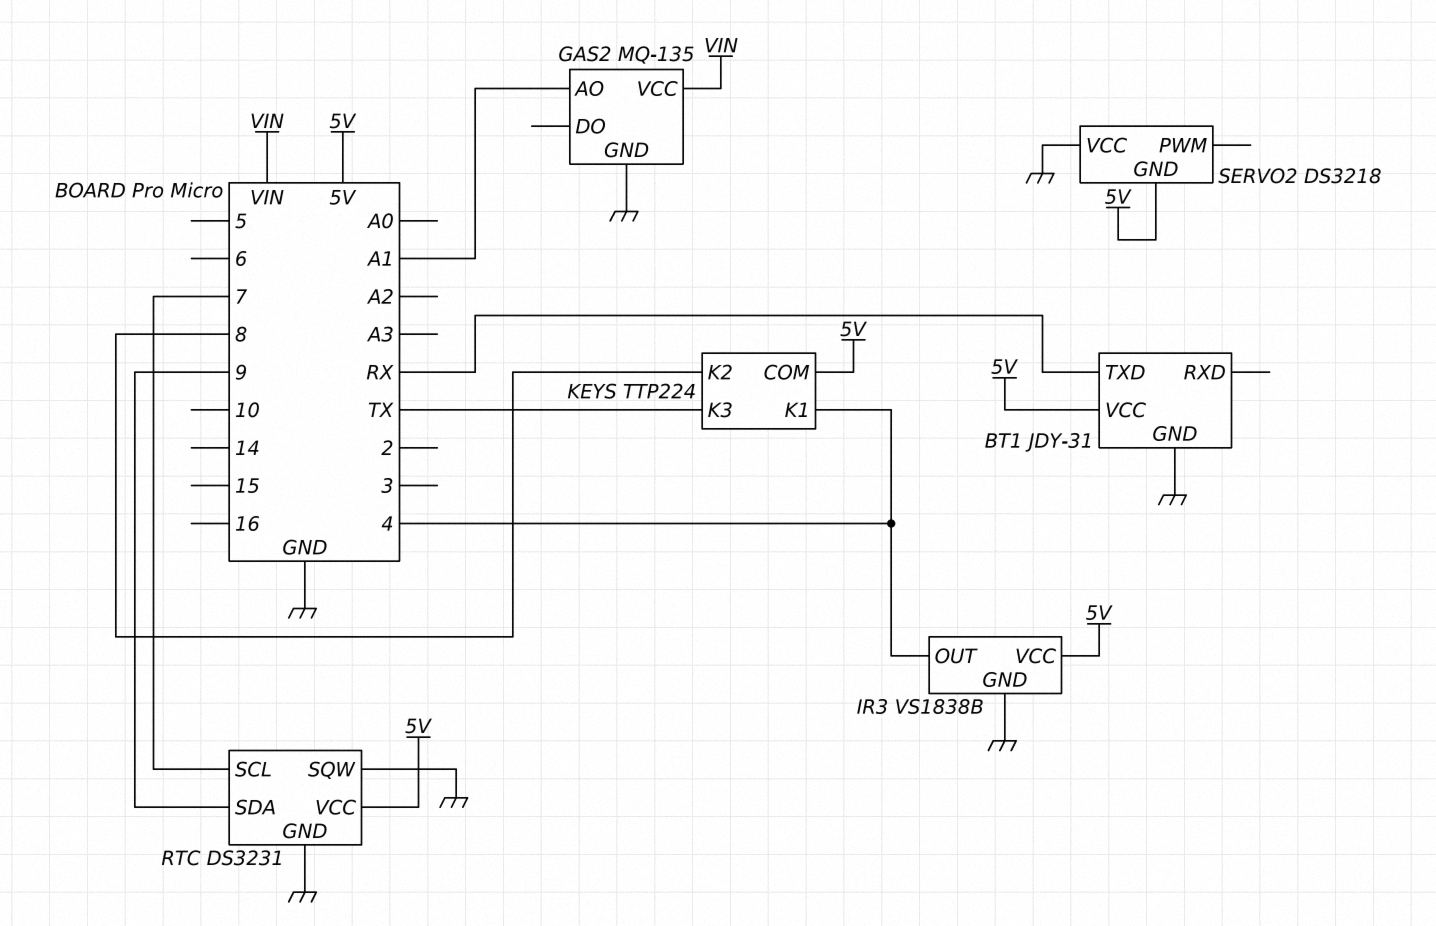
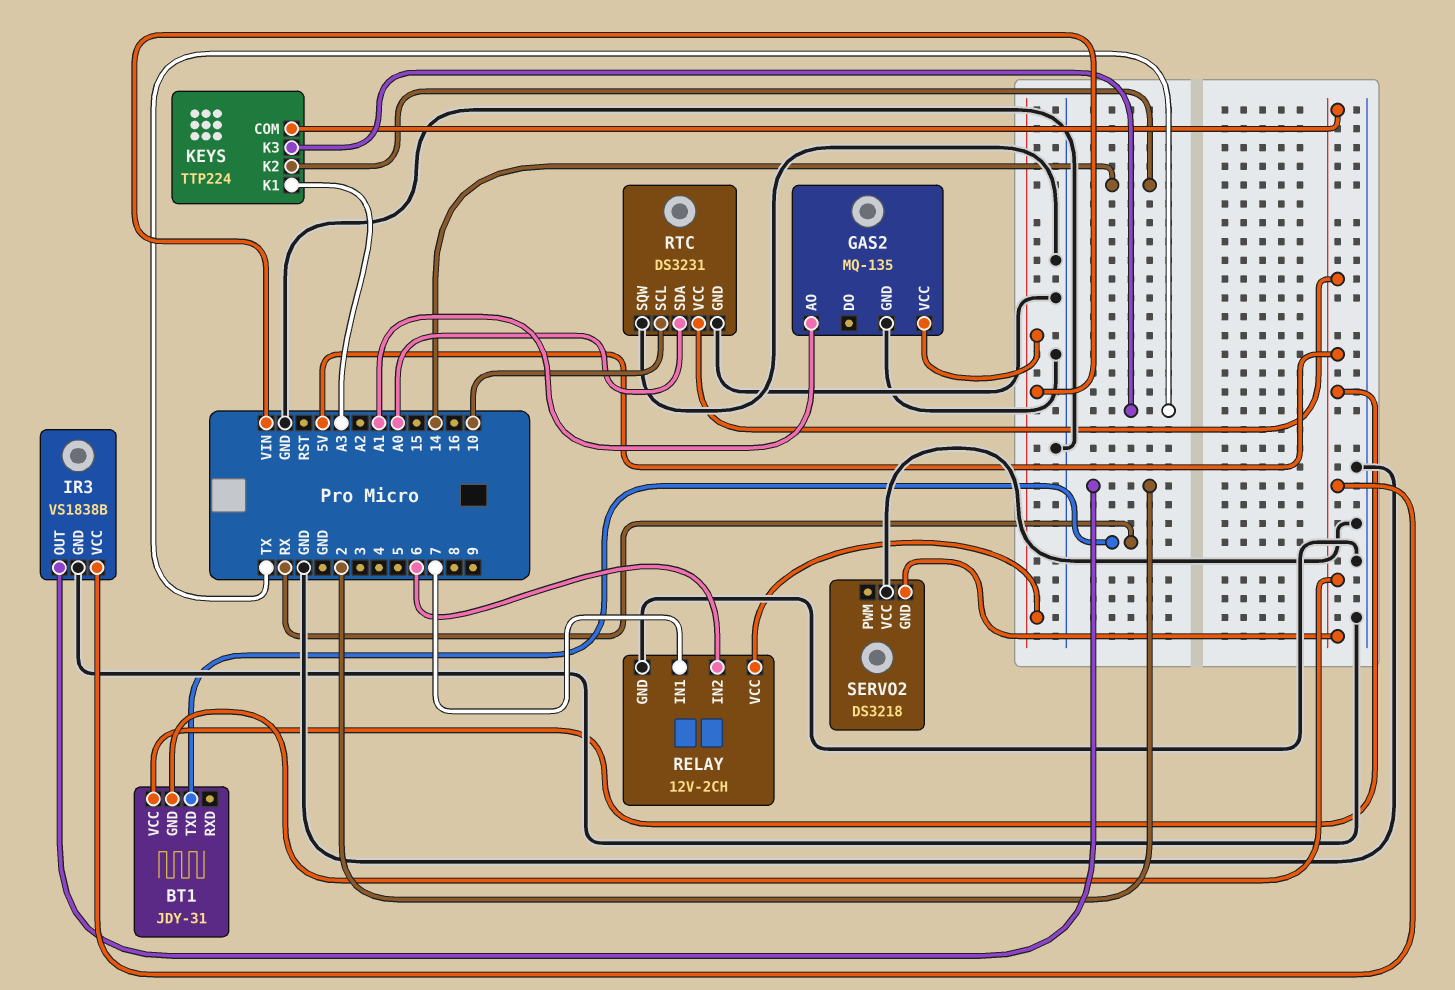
BT1 pin GND: GND -> 5V
IR3 pin OUT: 4 -> 2
KEYS pin K1: 4 -> A3
KEYS pin K2: 8 -> 14
RELAY: none -> 12V-2CH
RELAY pin GND: none -> GND
RELAY pin IN1: none -> 7
RELAY pin IN2: none -> 6
RELAY pin VCC: none -> VIN
RTC pin SCL: 7 -> 10
RTC pin SDA: 9 -> A0

